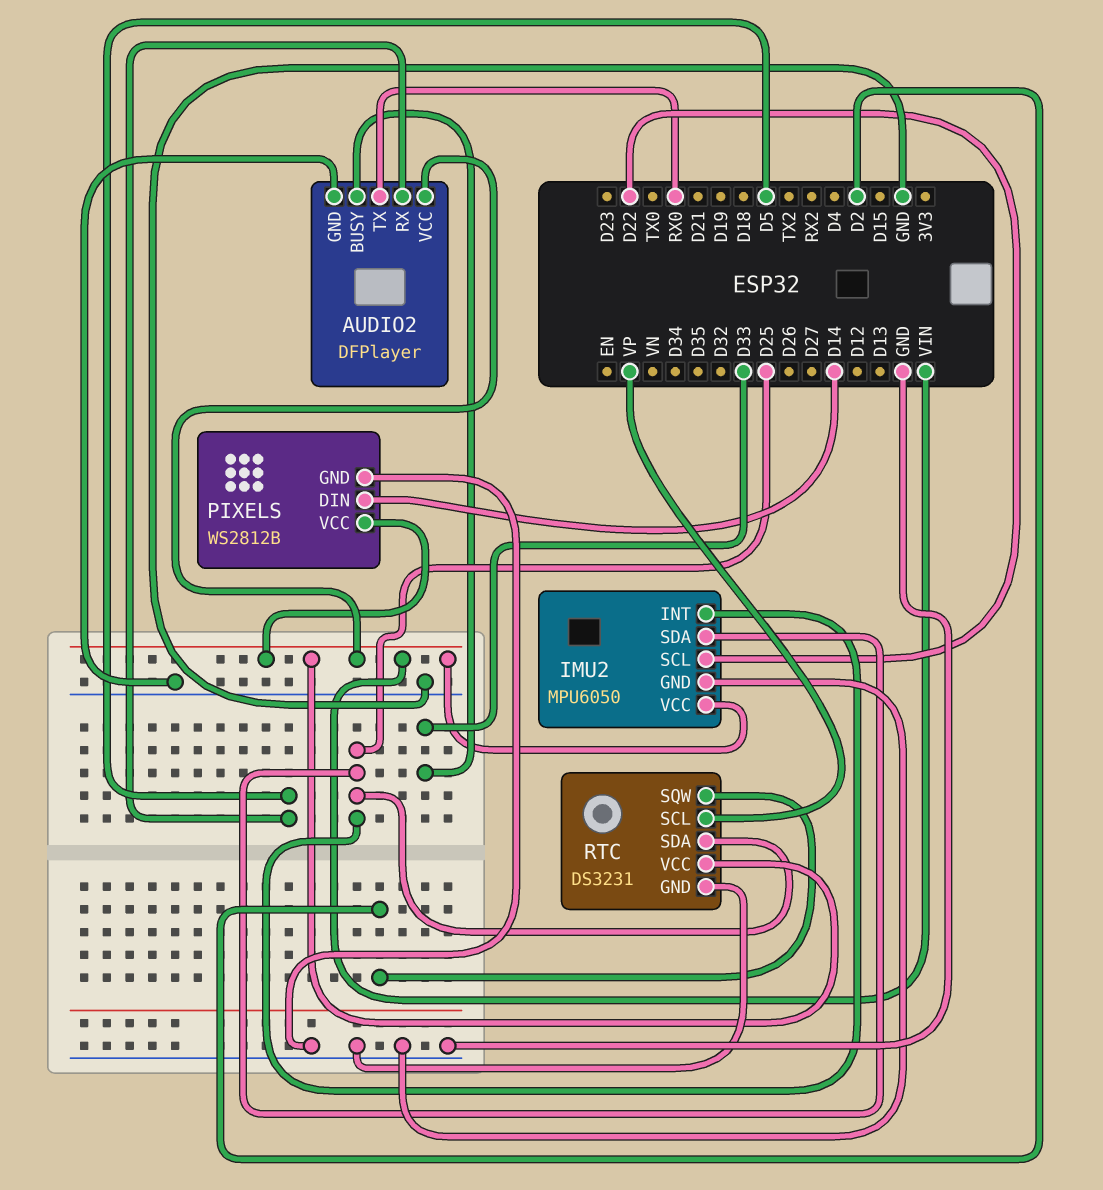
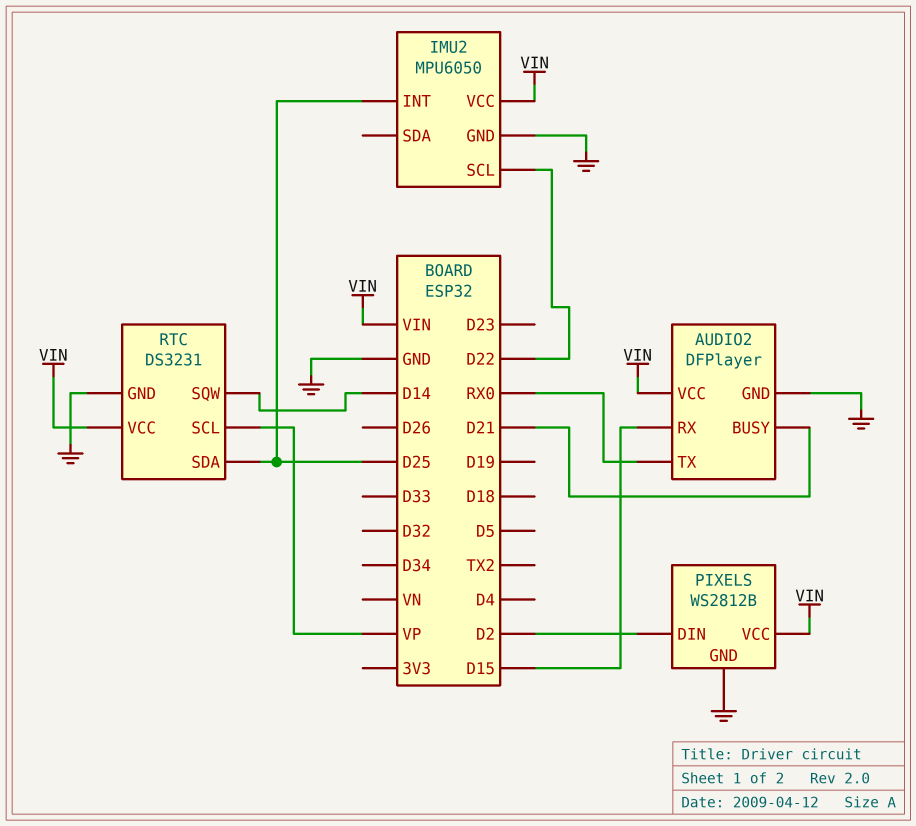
AUDIO2 pin BUSY: D33 -> D21
AUDIO2 pin RX: D5 -> D15
IMU2 pin SDA: D25 -> none
PIXELS pin DIN: D14 -> D2
RTC pin SQW: D2 -> D14

